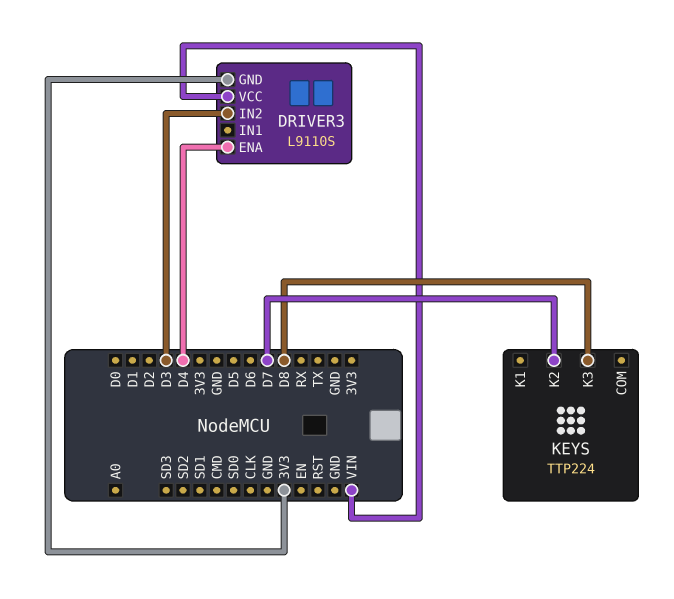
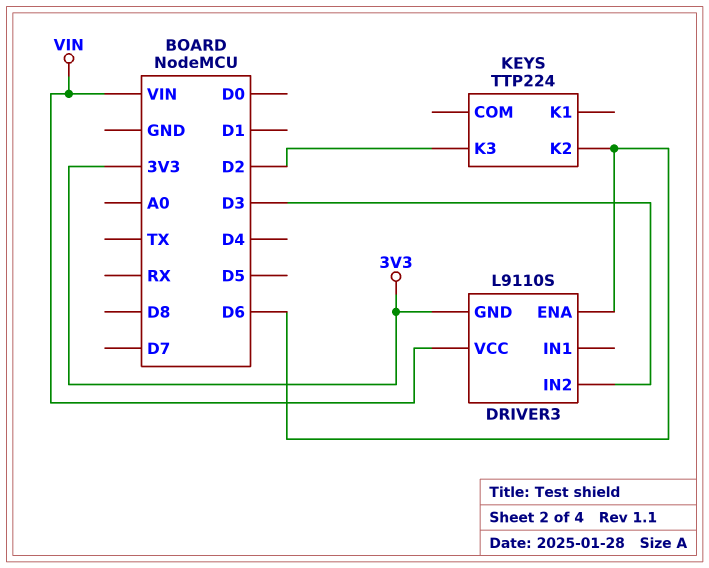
DRIVER3 pin ENA: D4 -> D6
KEYS pin K2: D7 -> D6
KEYS pin K3: D8 -> D2

